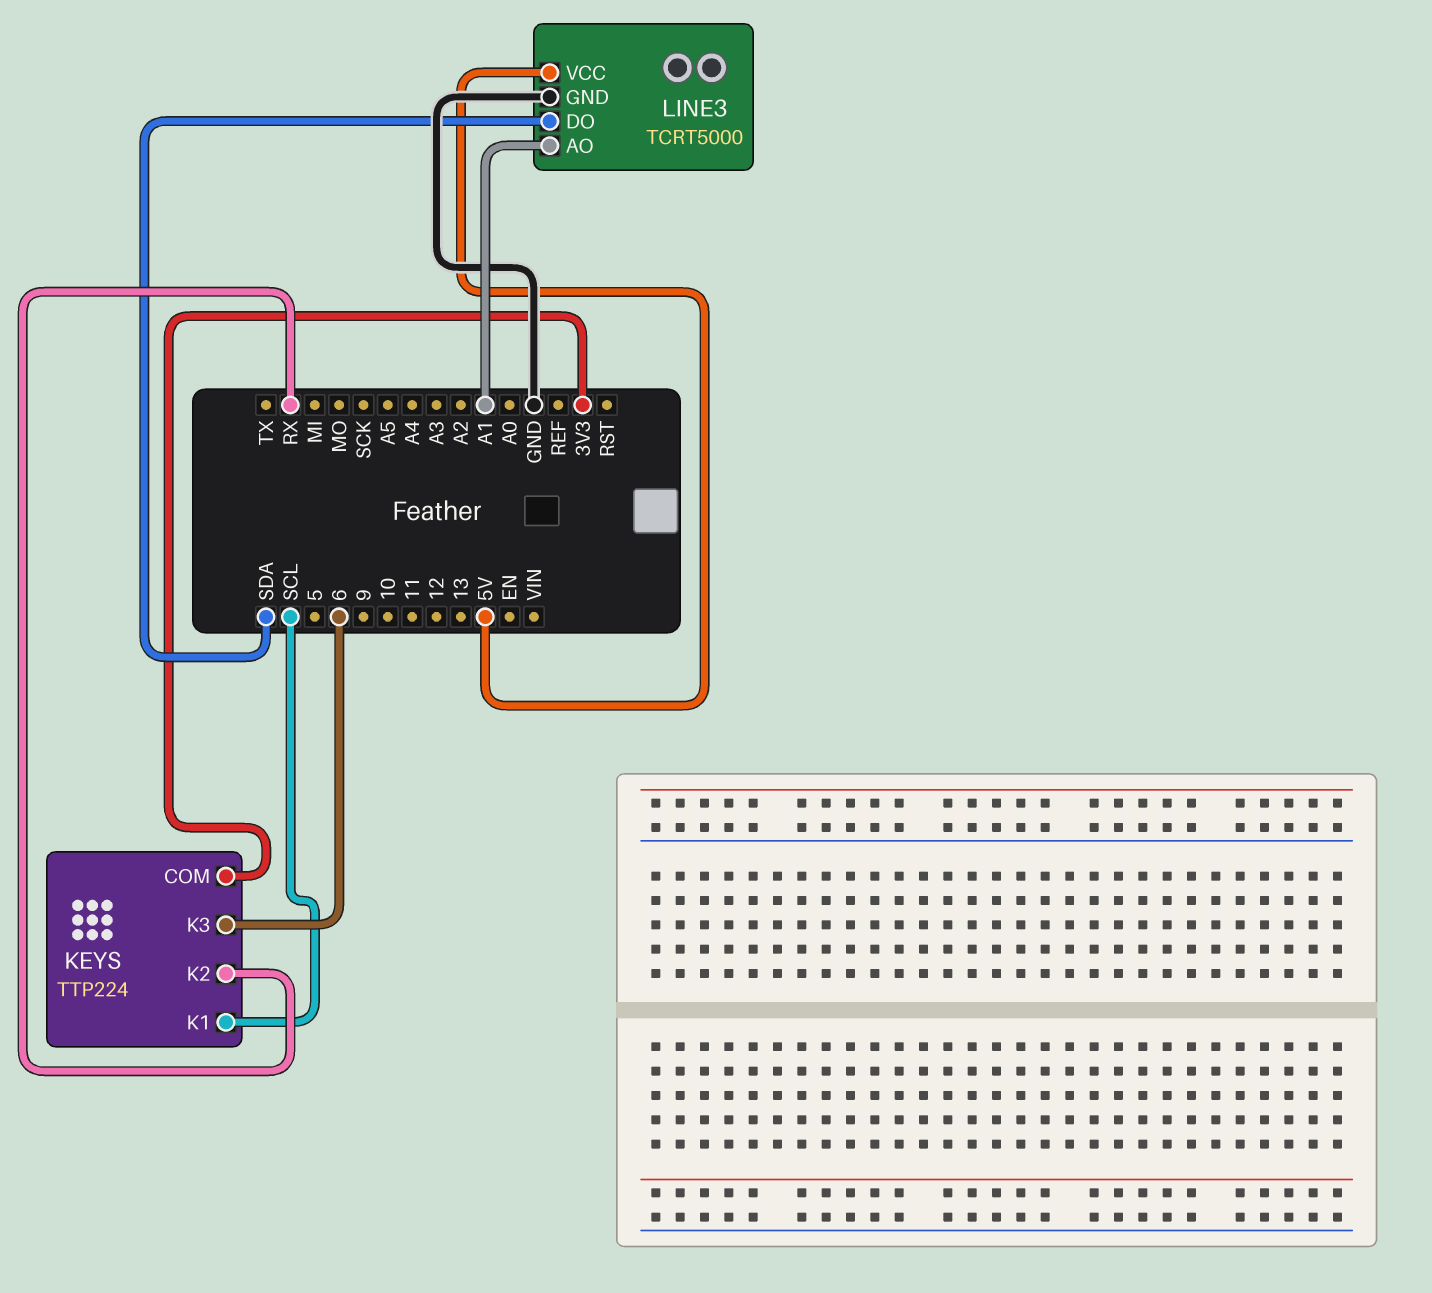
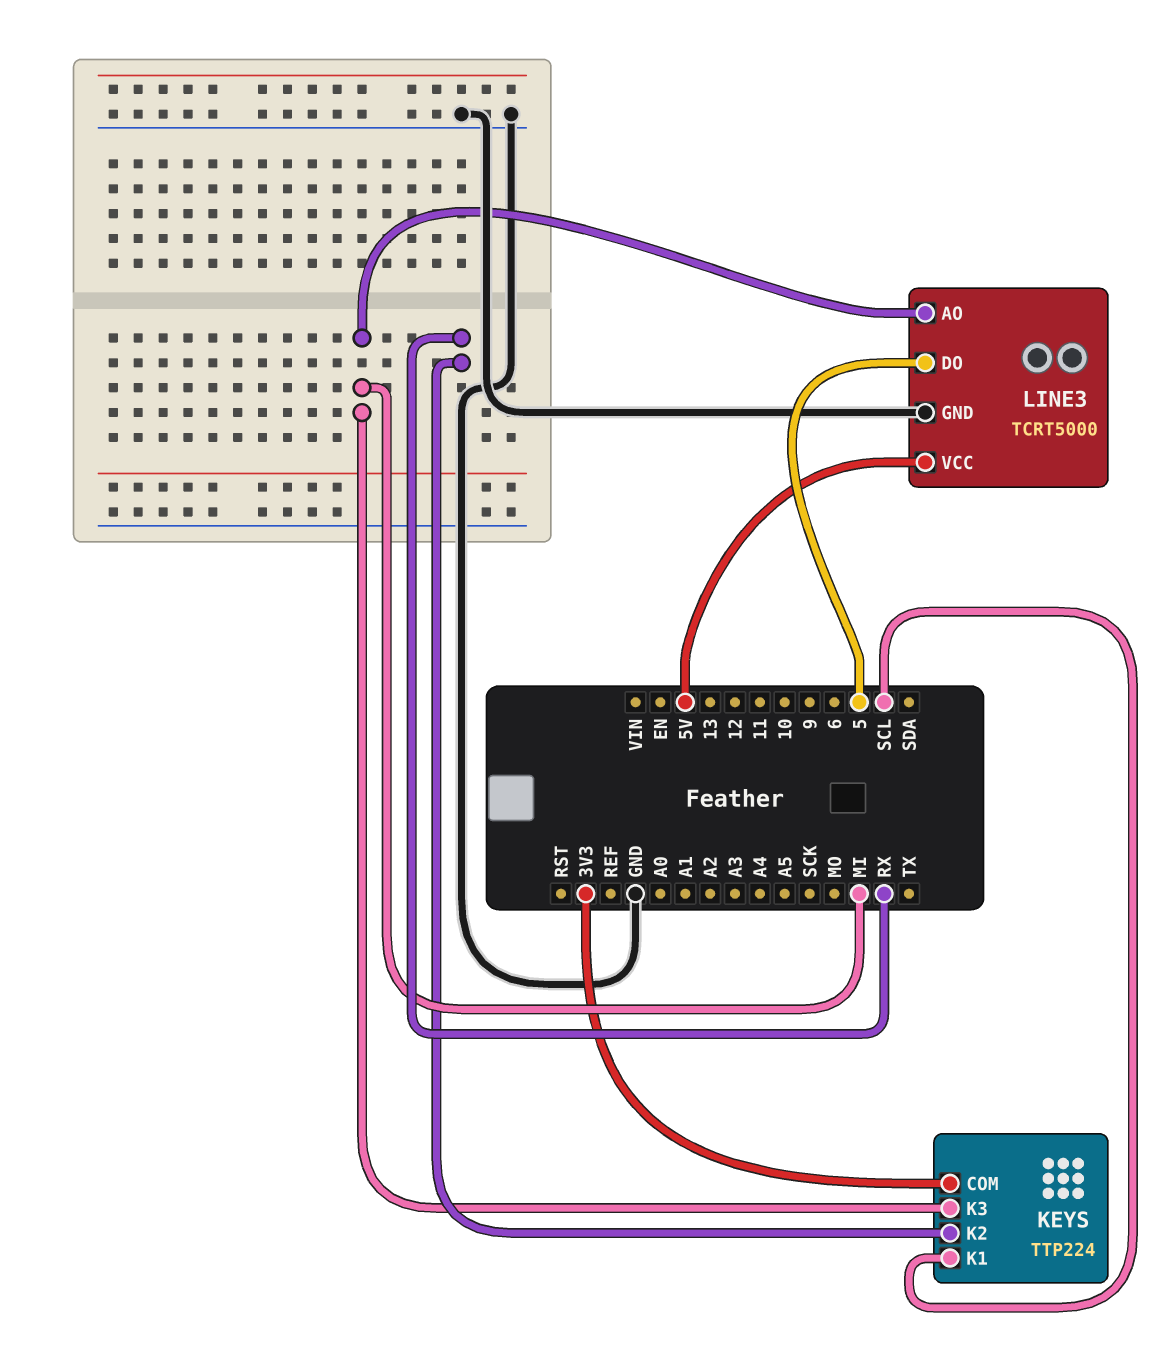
KEYS pin K3: 6 -> MI
LINE3 pin AO: A1 -> MI
LINE3 pin DO: SDA -> 5

